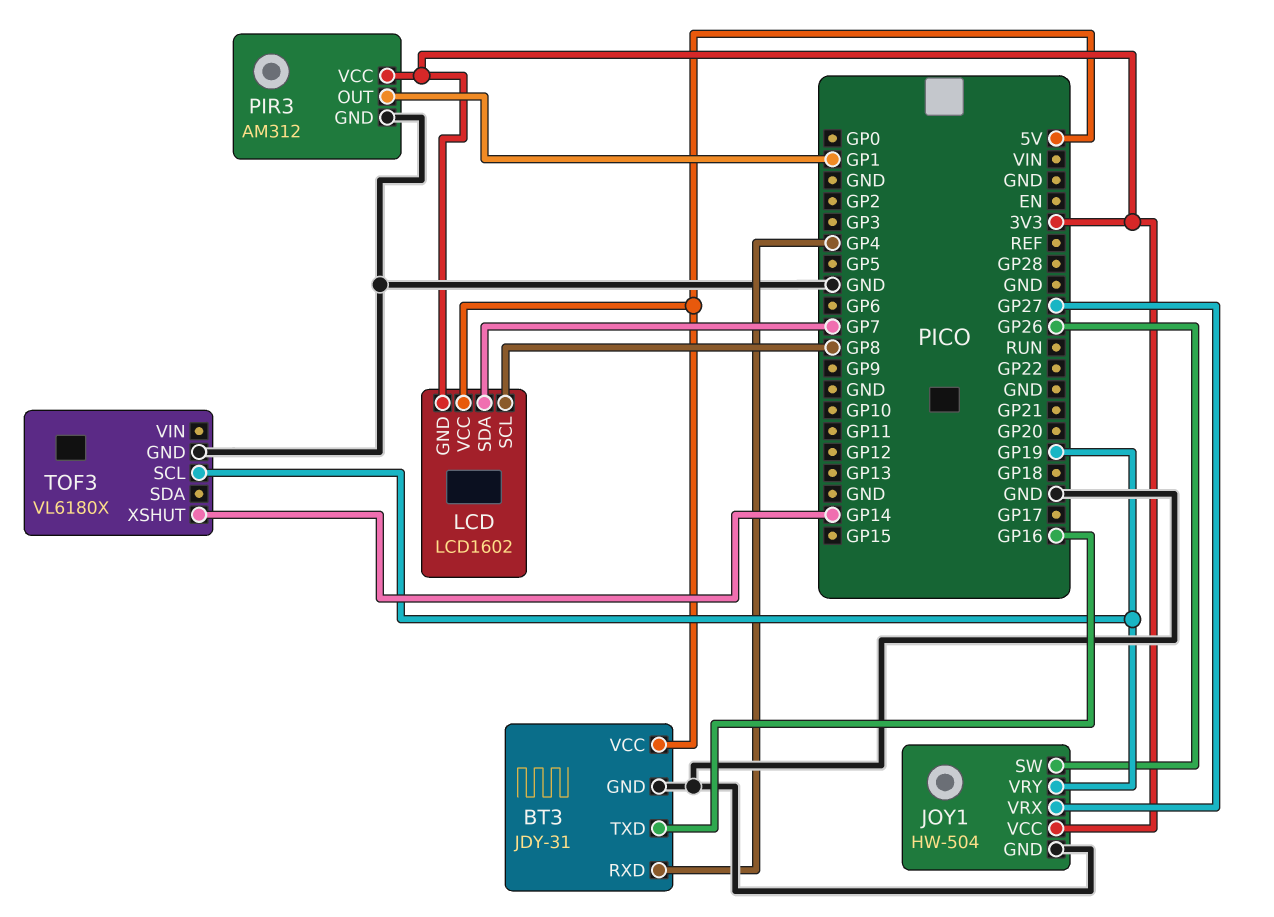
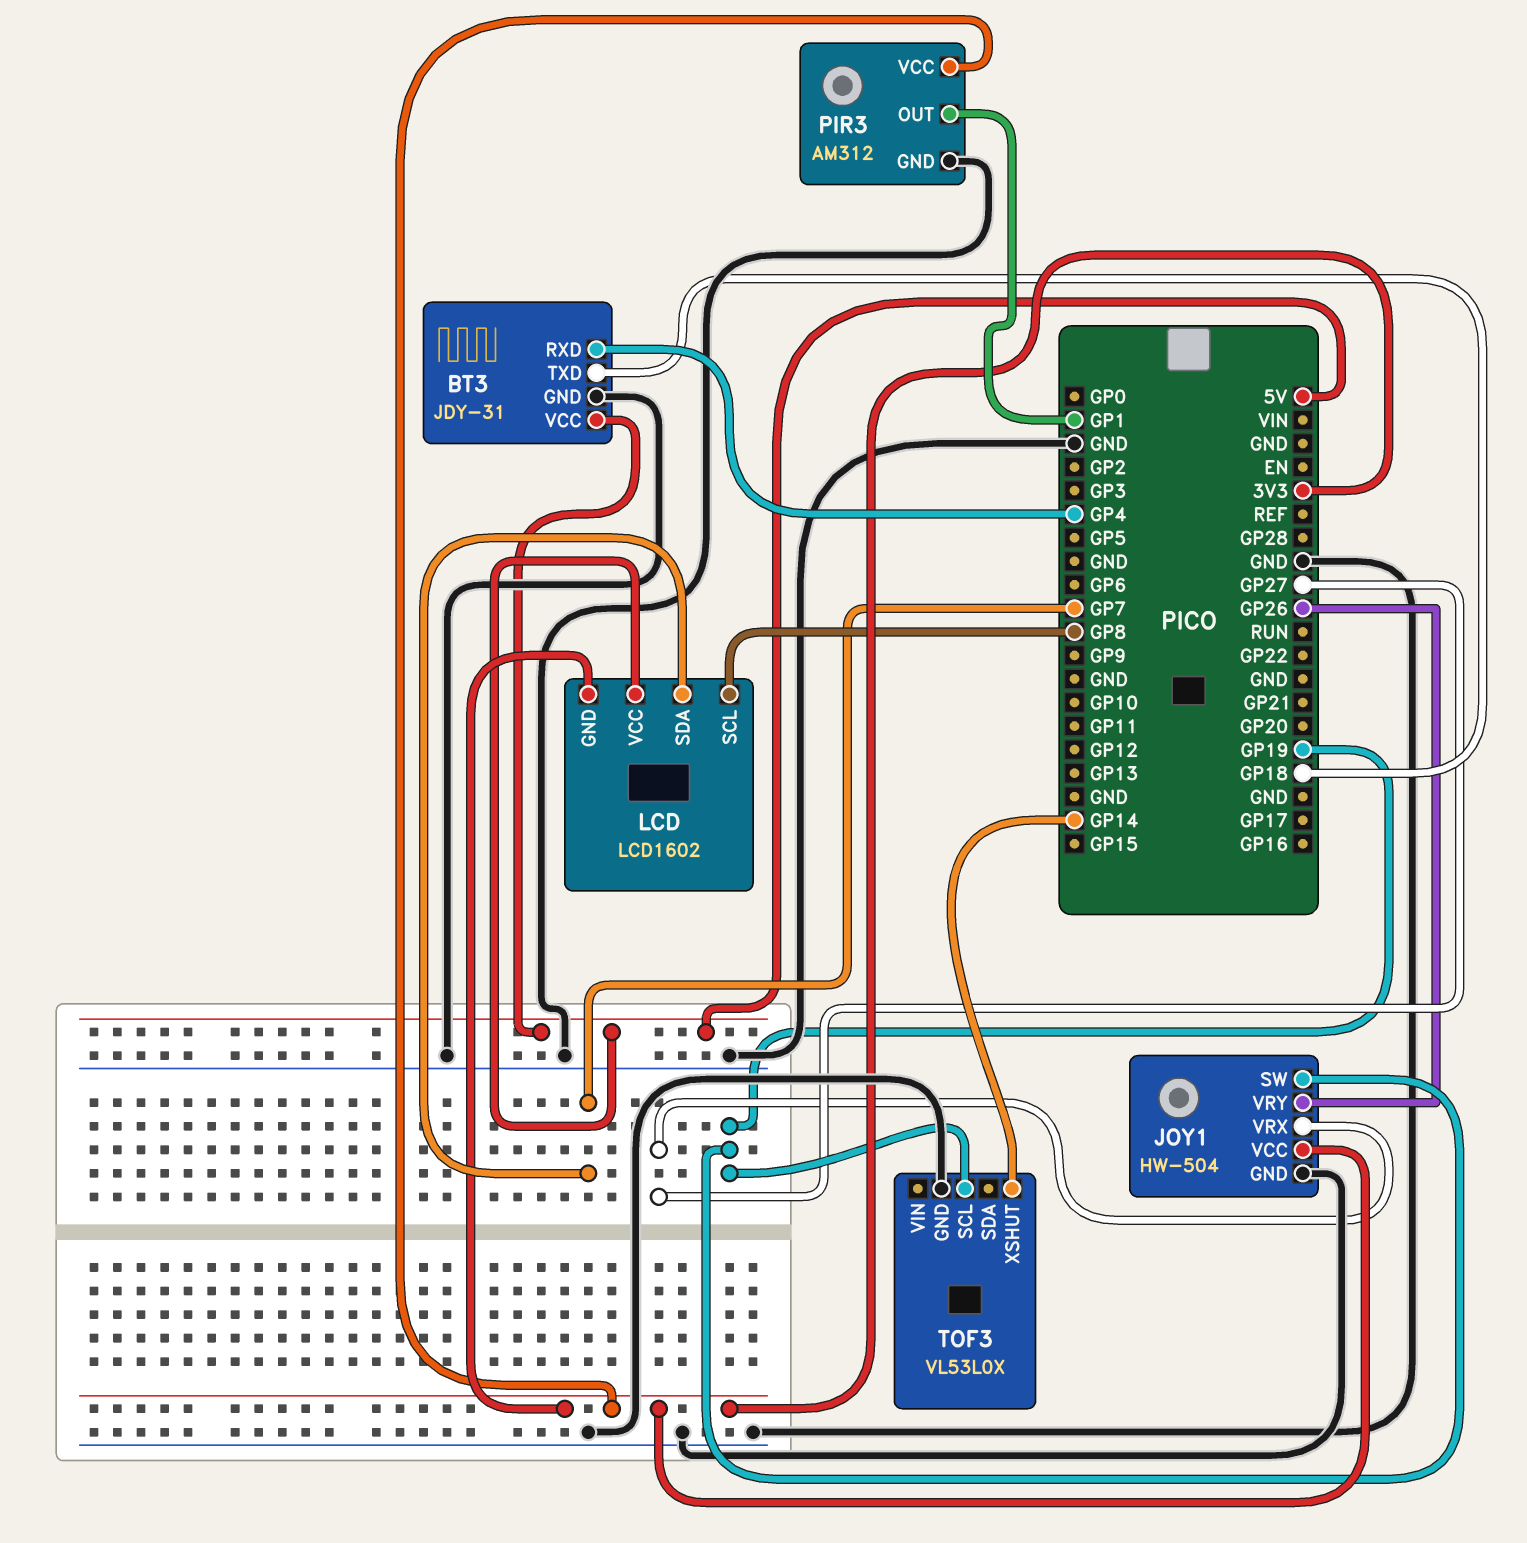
BT3 pin TXD: GP16 -> GP18
JOY1 pin SW: GP26 -> GP19
JOY1 pin VRY: GP19 -> GP26
TOF3: VL6180X -> VL53L0X

